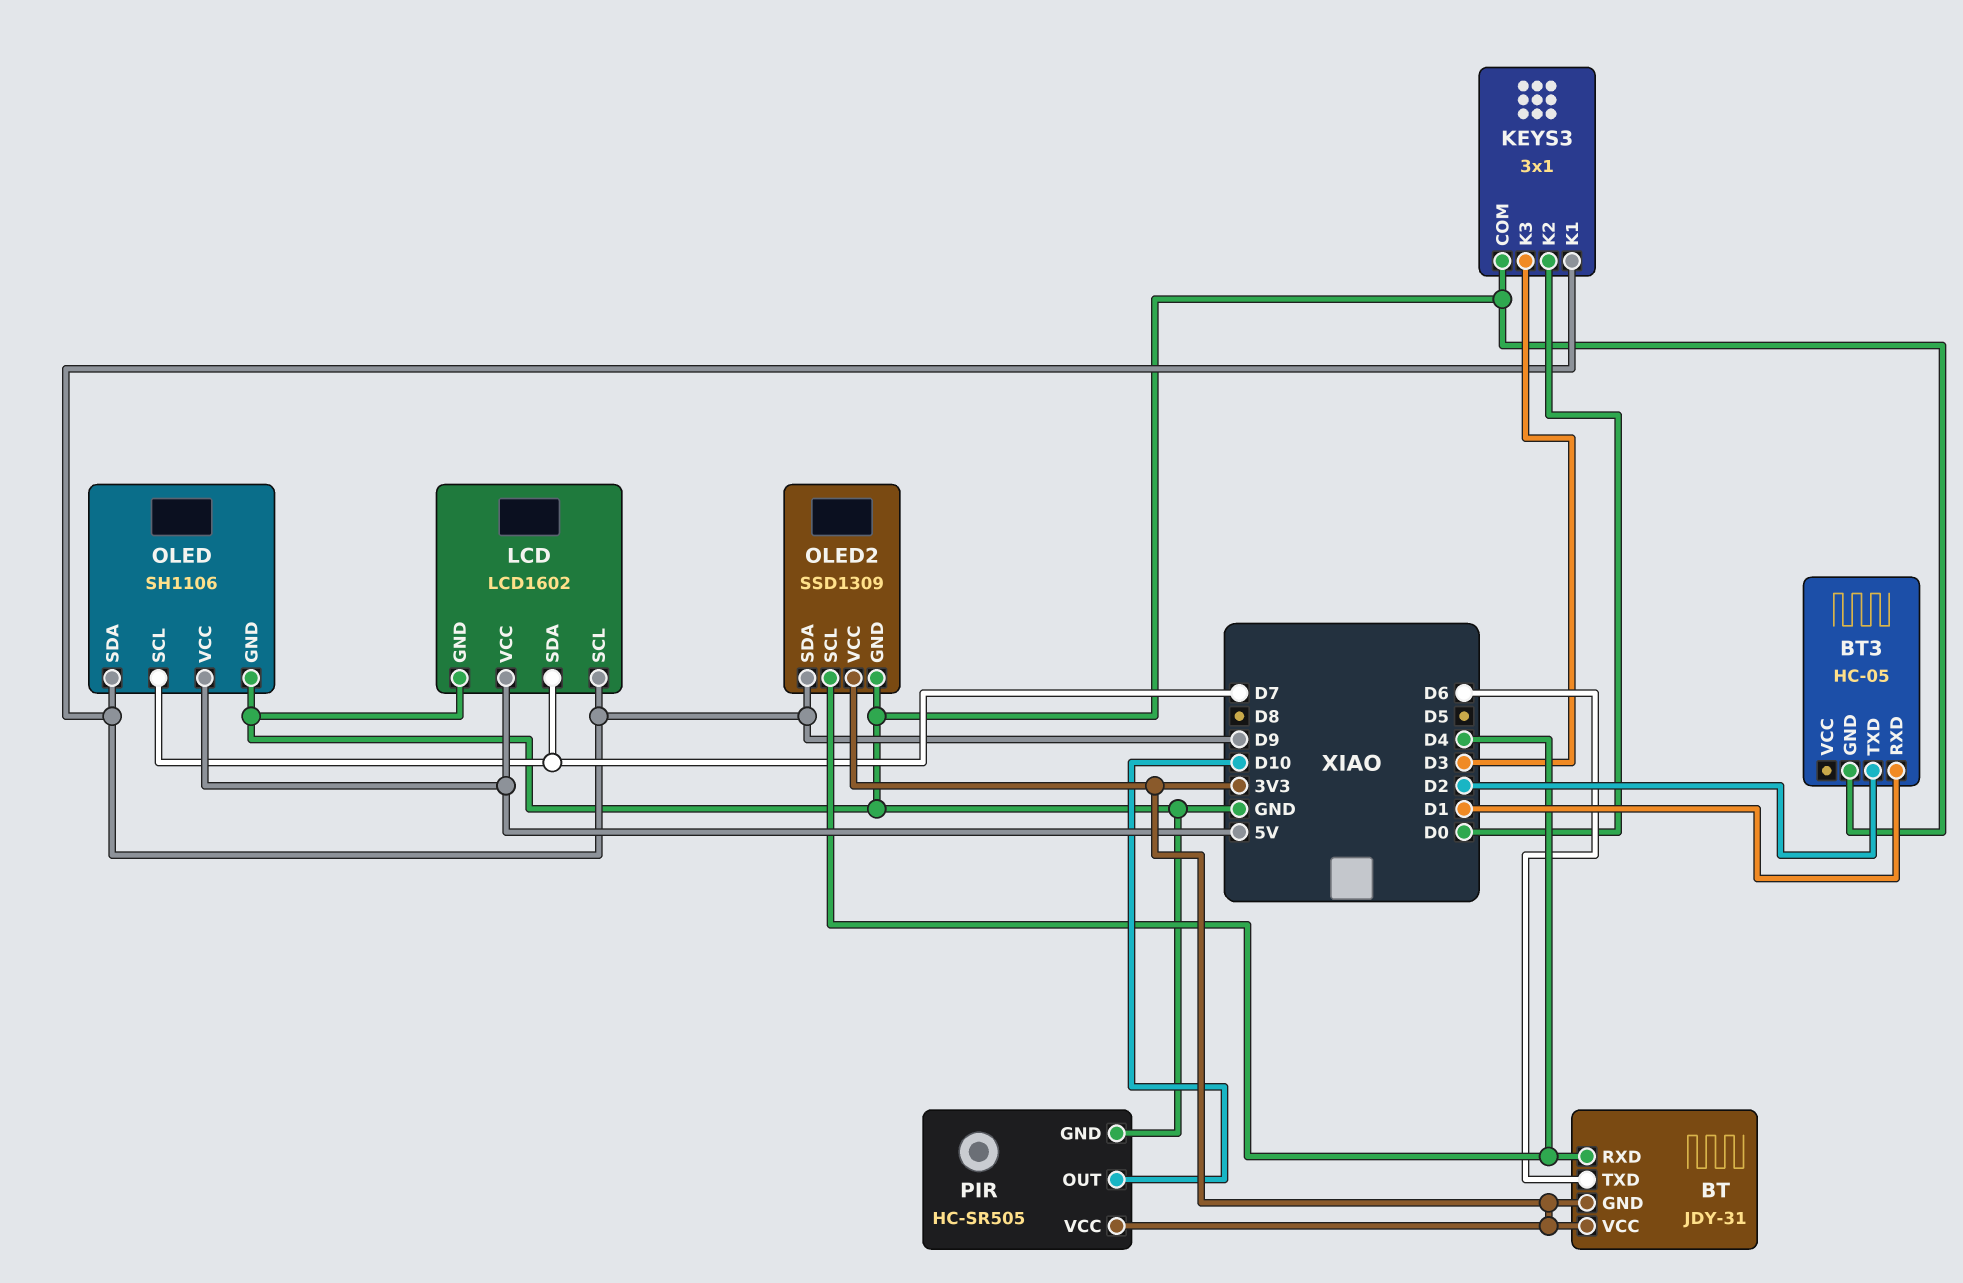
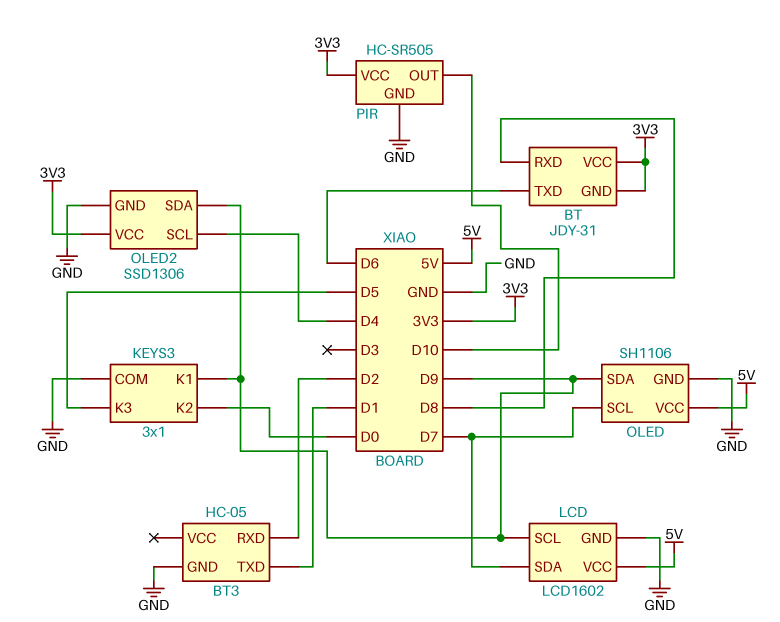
BT pin RXD: D4 -> D8
BT3 pin RXD: D1 -> D2
BT3 pin TXD: D2 -> D1
KEYS3 pin K3: D3 -> D5
OLED2: SSD1309 -> SSD1306

